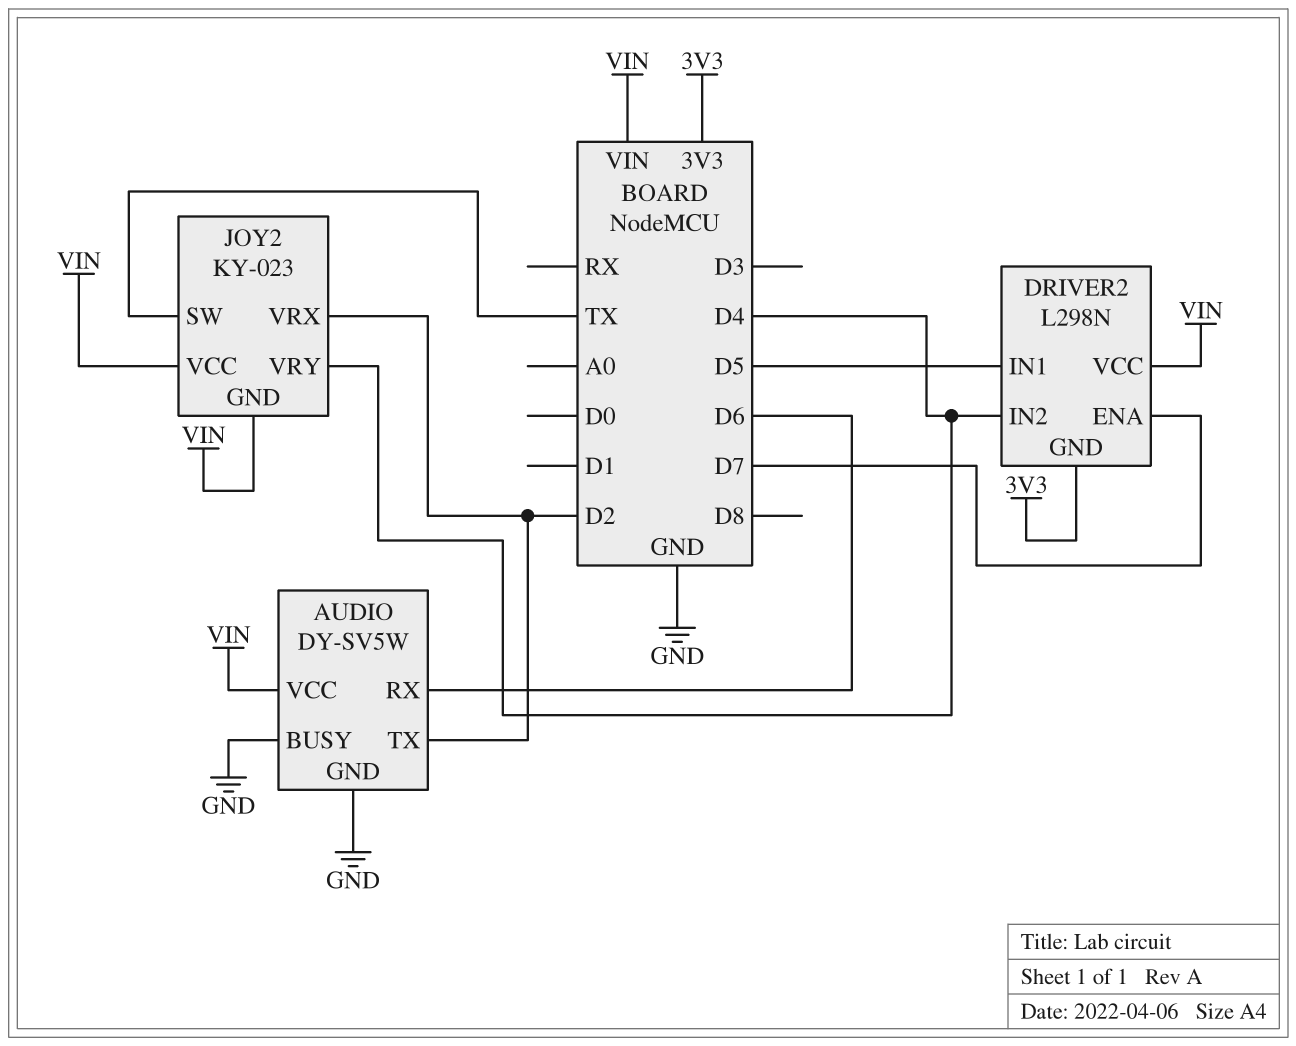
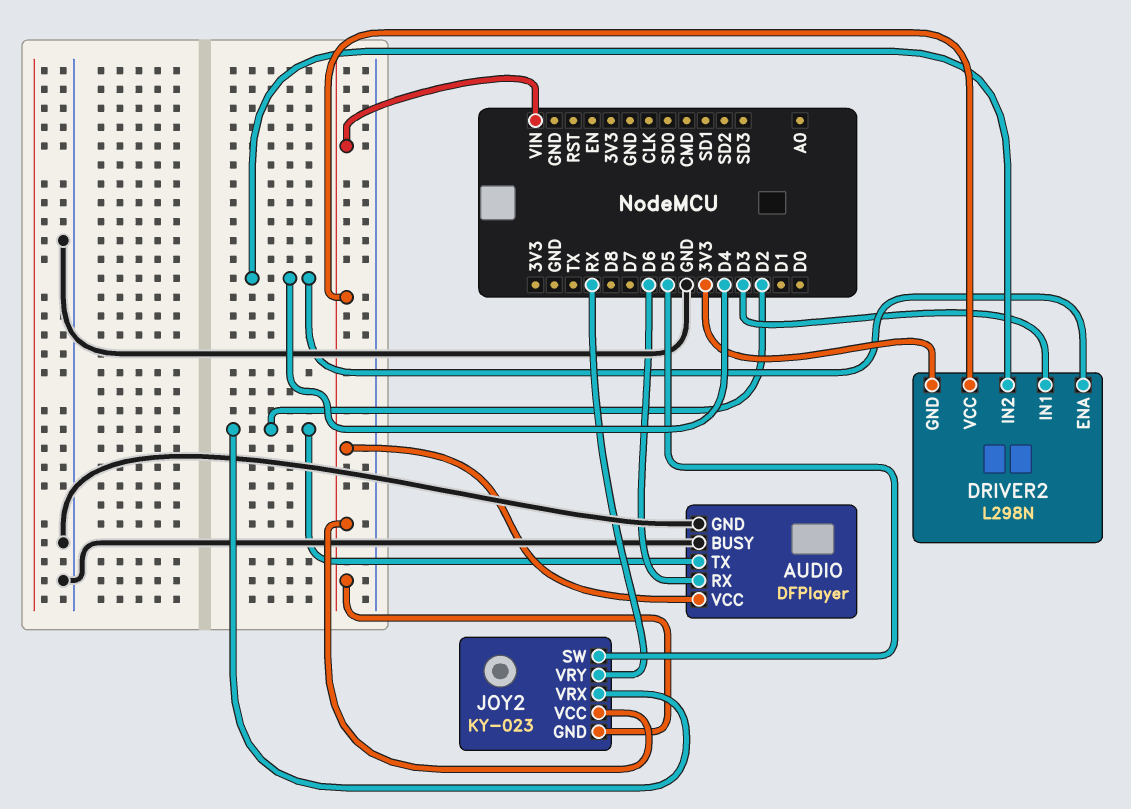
AUDIO: DY-SV5W -> DFPlayer
DRIVER2 pin ENA: D7 -> D4
DRIVER2 pin IN1: D5 -> D3
JOY2 pin SW: TX -> D5
JOY2 pin VRY: D4 -> RX

